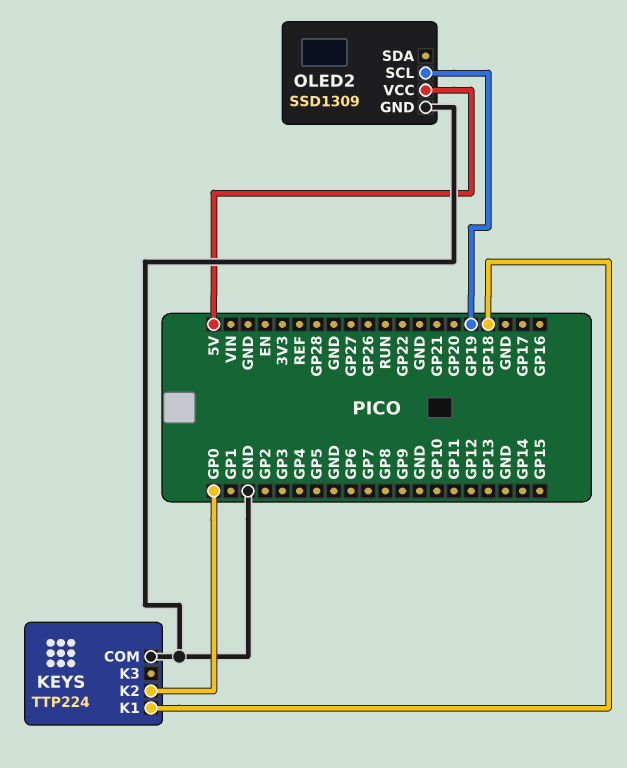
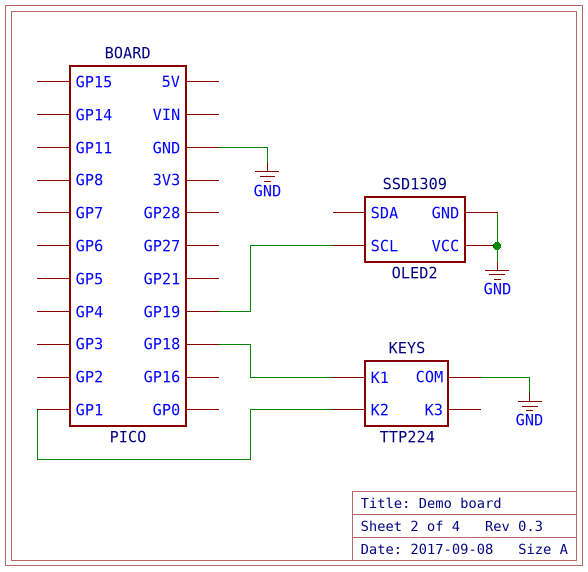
KEYS pin K2: GP0 -> GP1
OLED2 pin VCC: 5V -> GND

